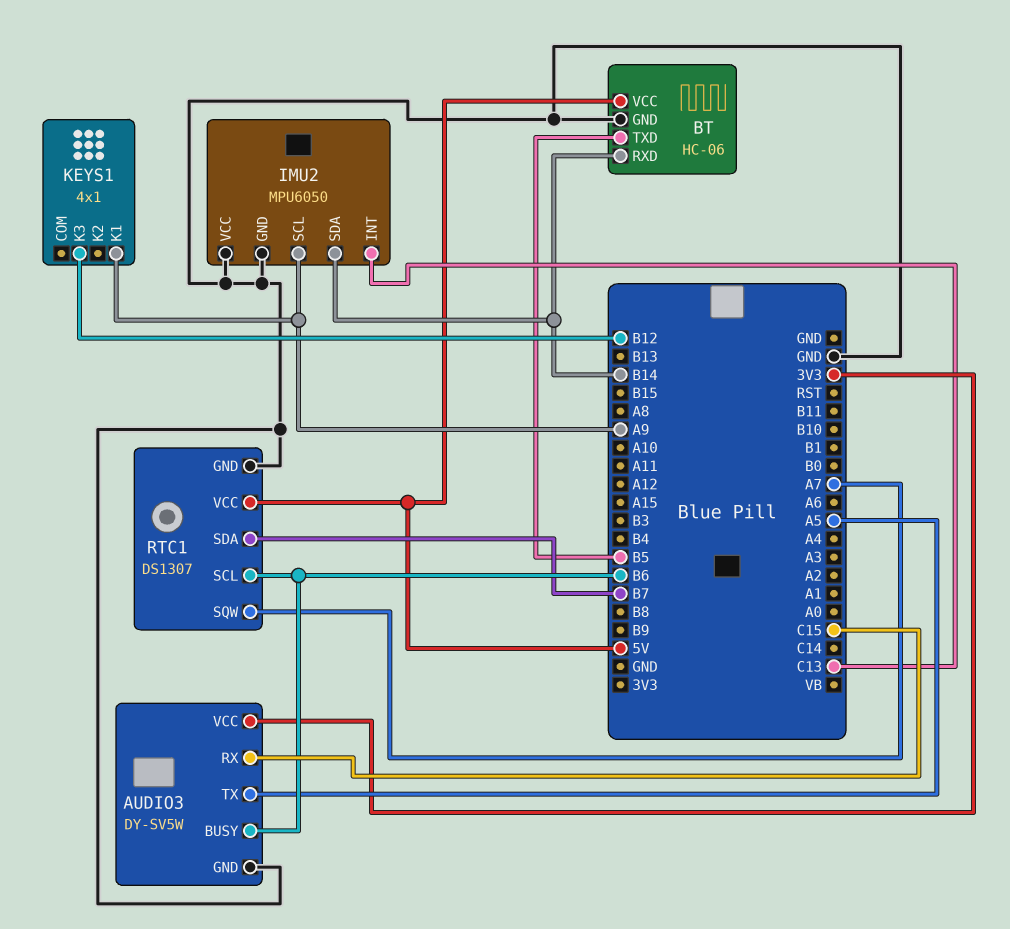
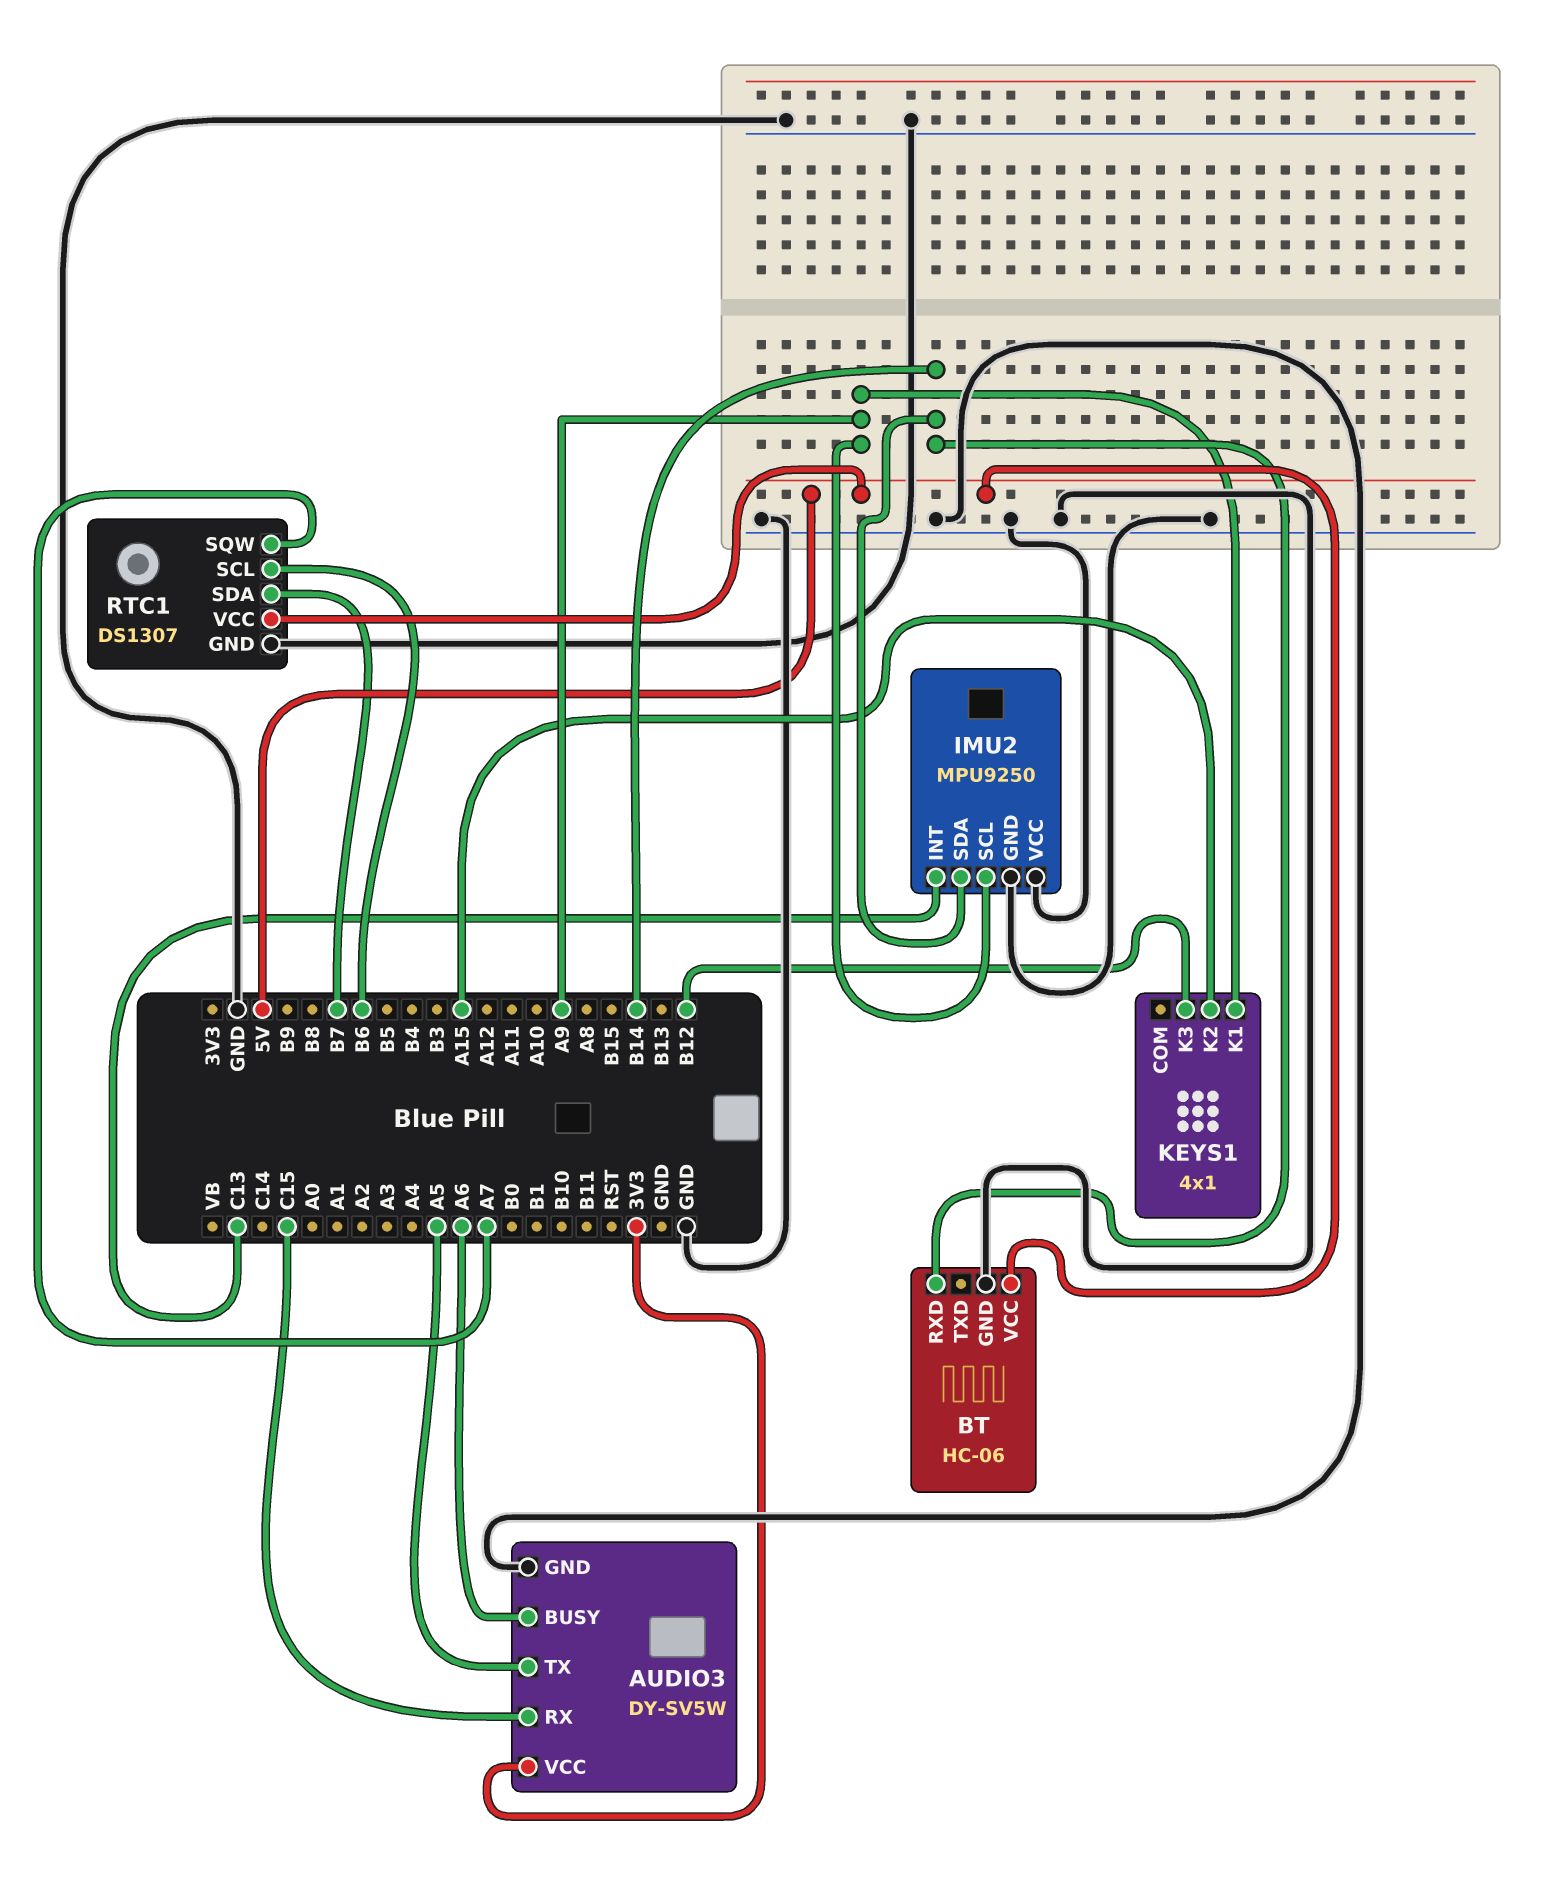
AUDIO3 pin BUSY: B6 -> A6
BT pin TXD: B5 -> none
IMU2: MPU6050 -> MPU9250
KEYS1 pin K2: none -> A15

